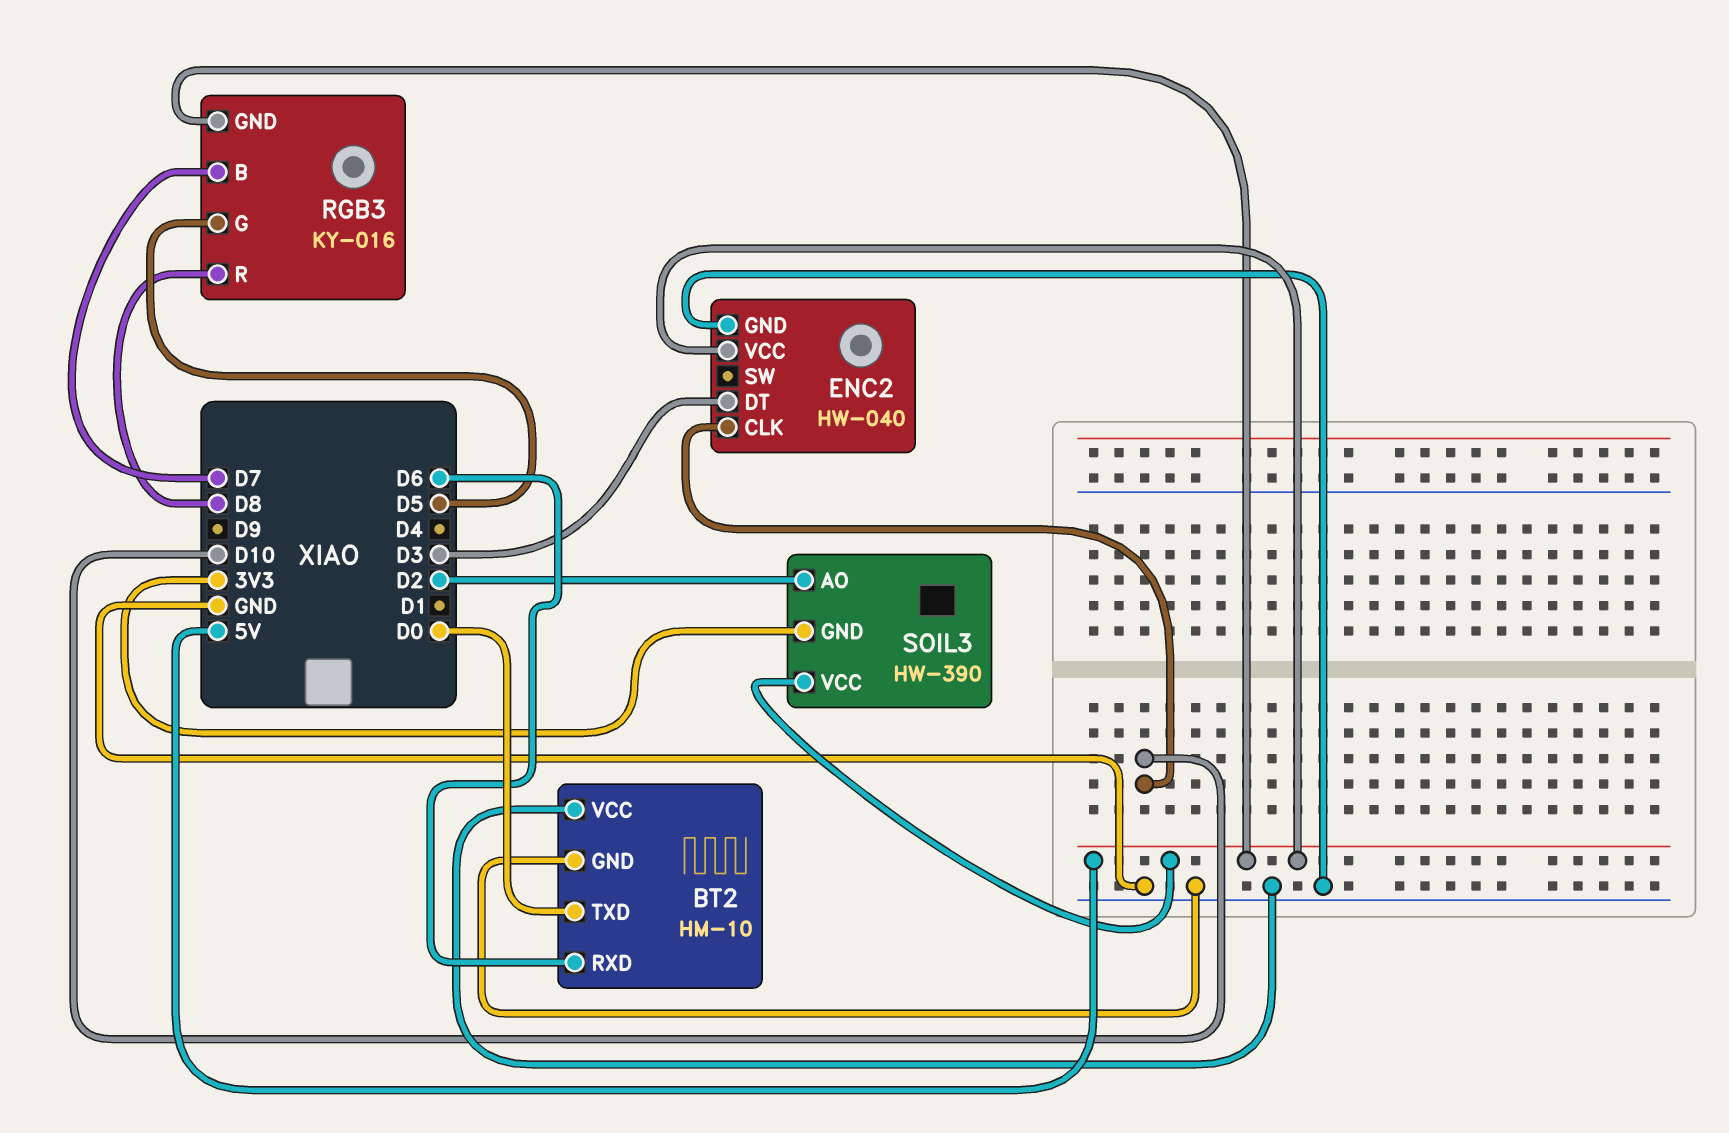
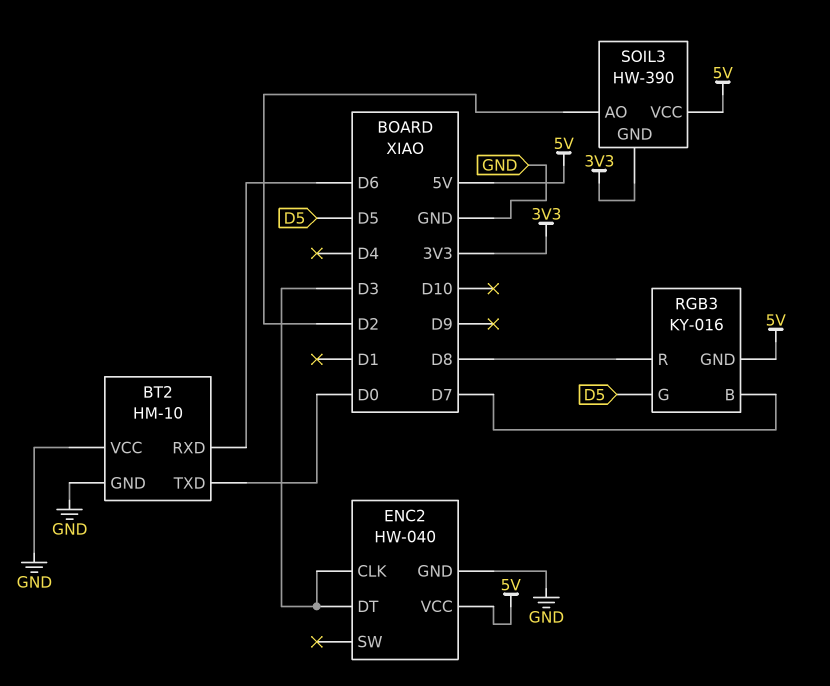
ENC2 pin CLK: D10 -> D3

